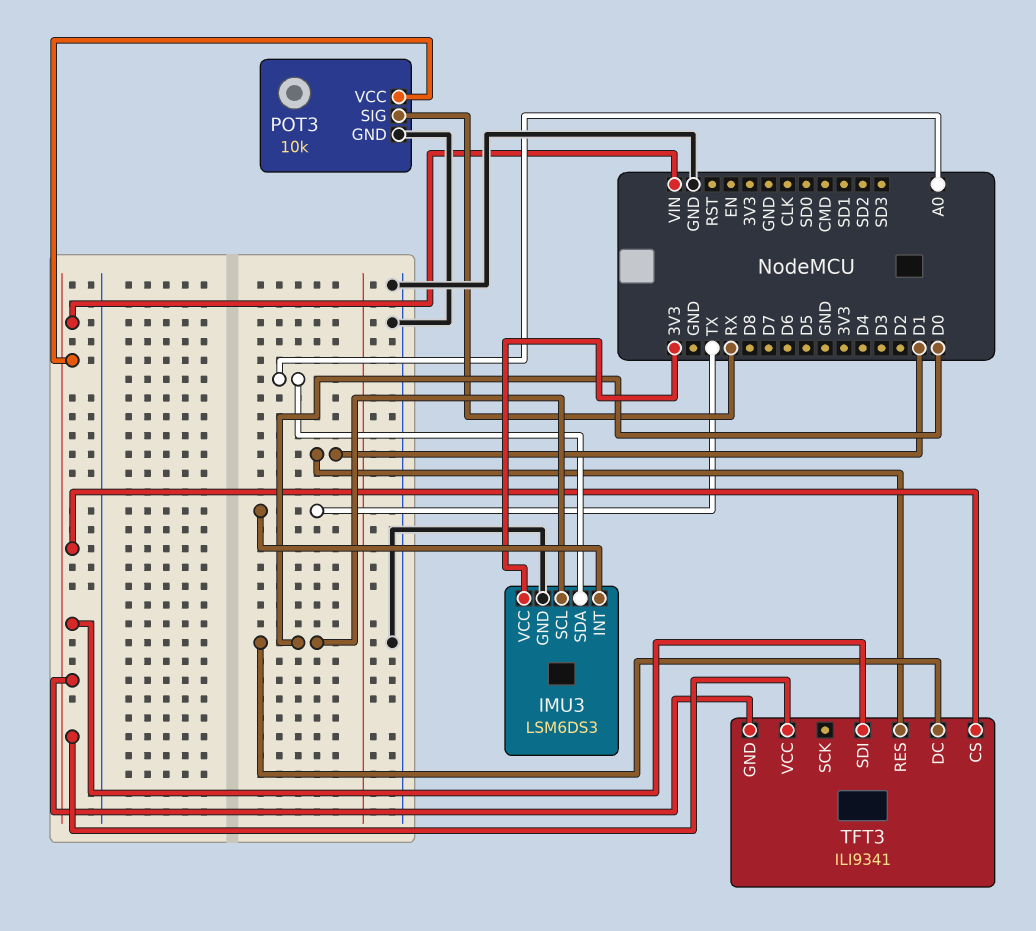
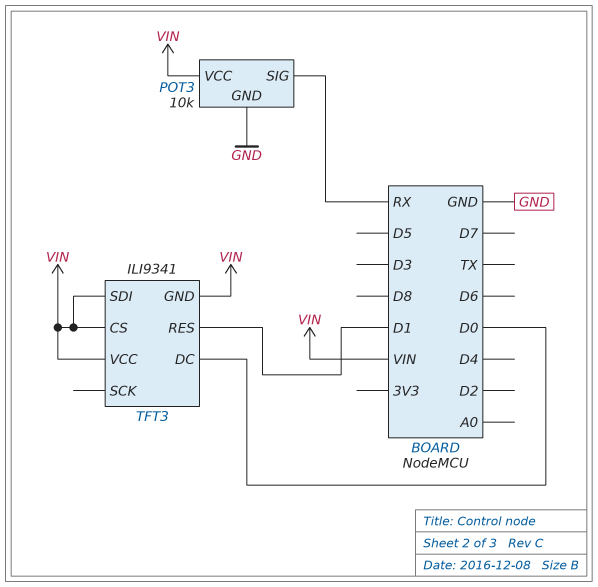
IMU3: LSM6DS3 -> none
IMU3 pin GND: GND -> none
IMU3 pin INT: TX -> none
IMU3 pin SCL: D0 -> none
IMU3 pin SDA: A0 -> none
IMU3 pin VCC: 3V3 -> none

